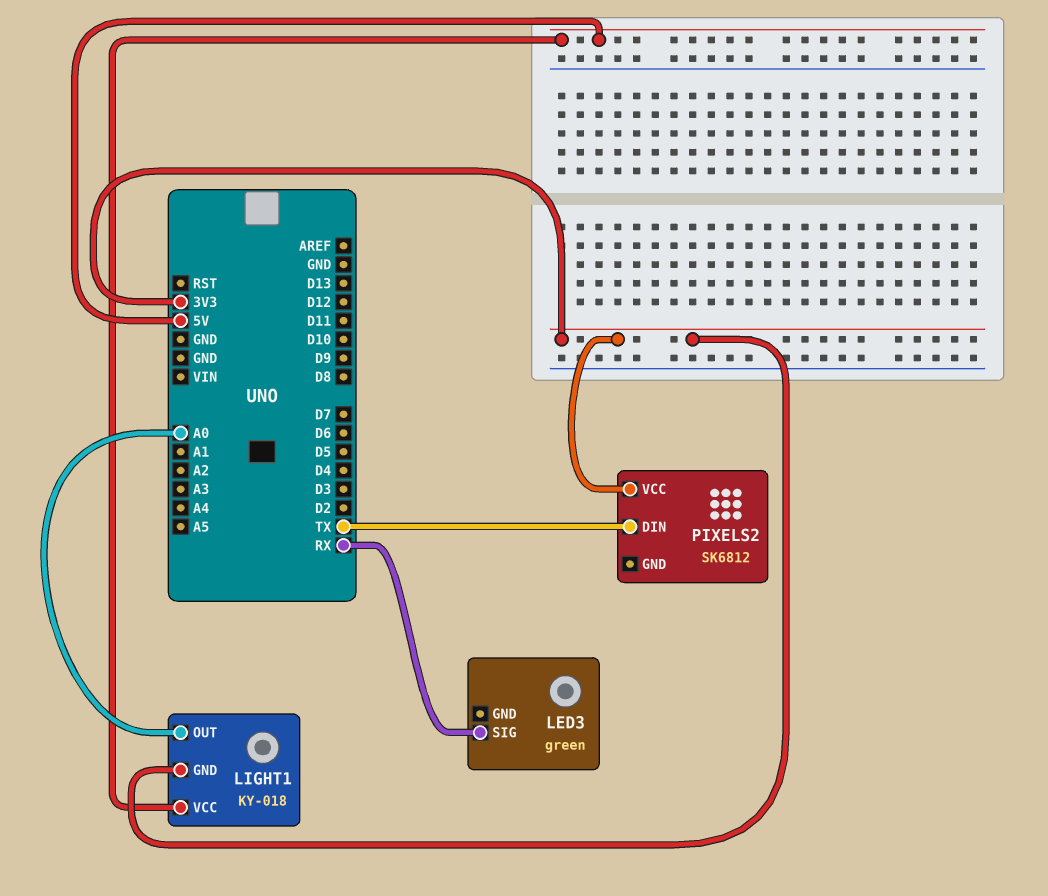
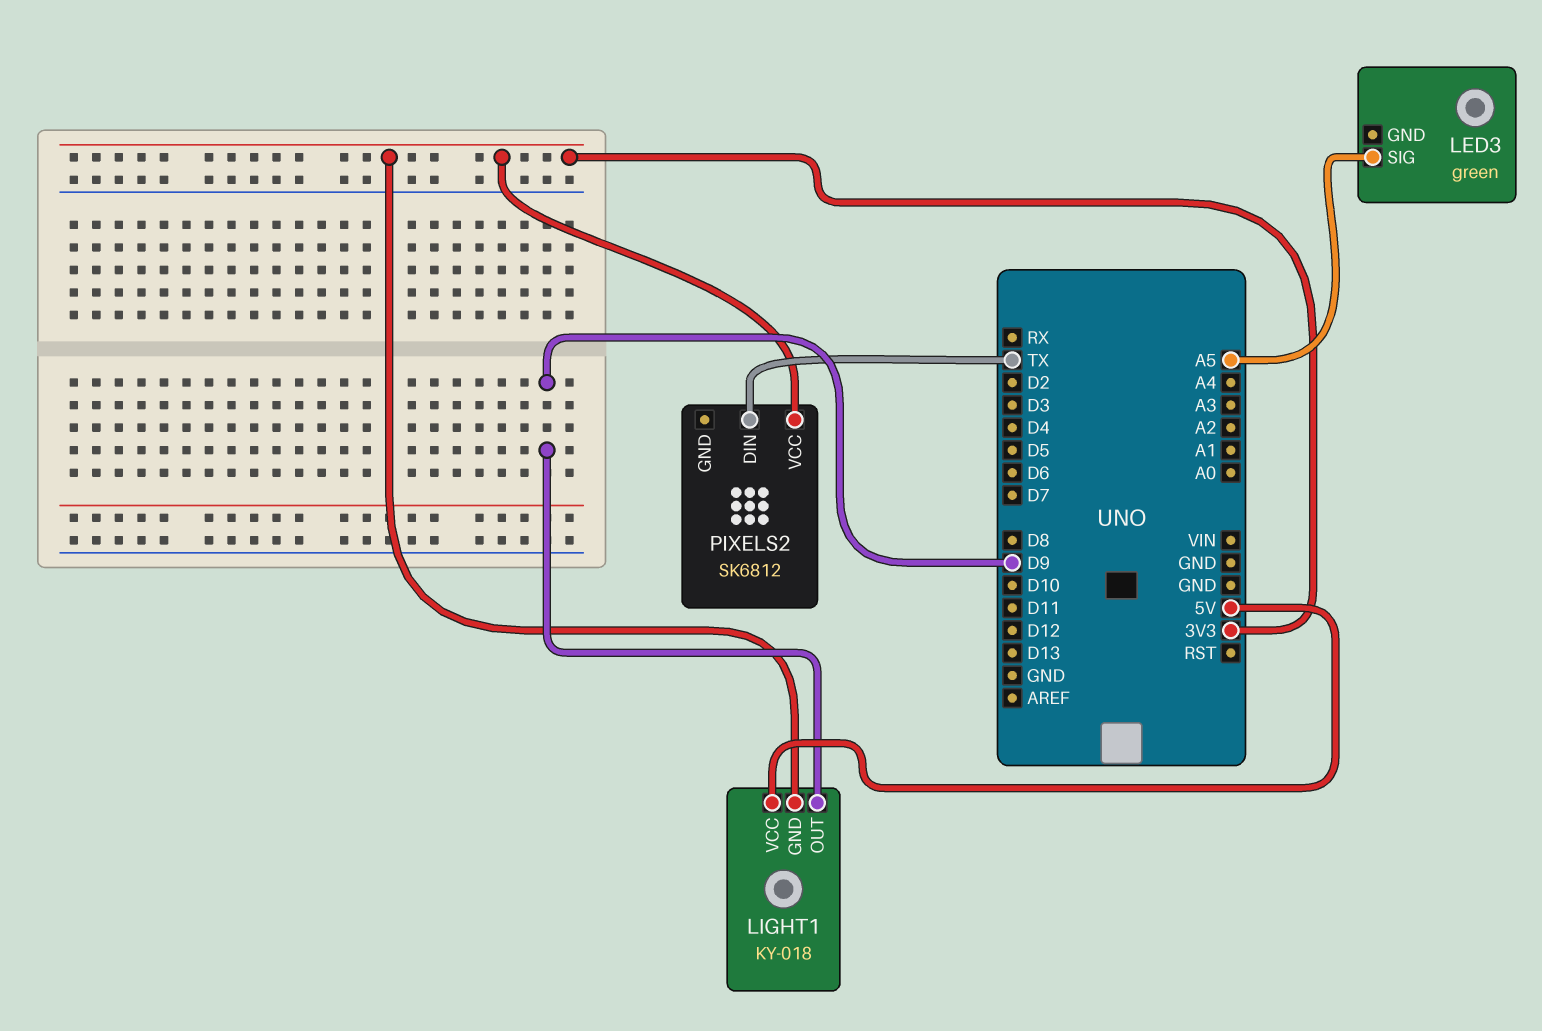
LED3 pin SIG: RX -> A5
LIGHT1 pin OUT: A0 -> D9

